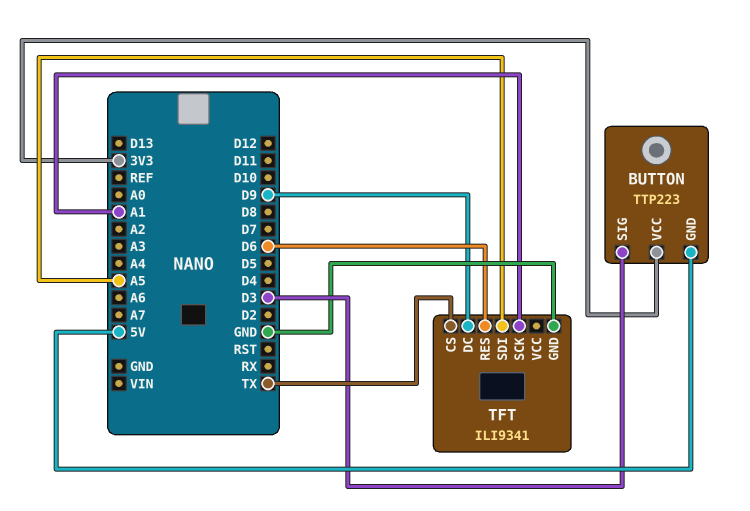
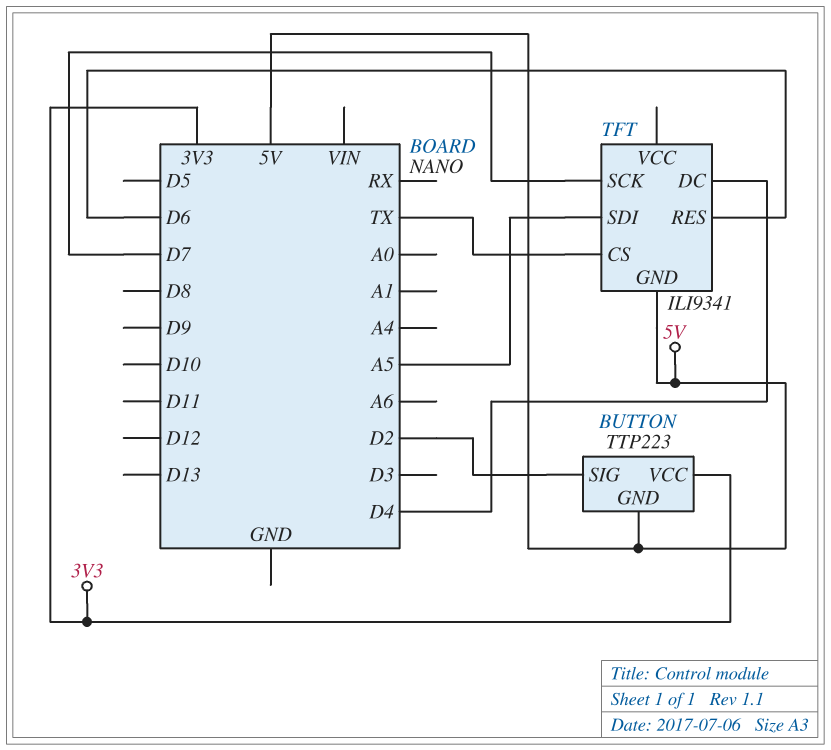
BUTTON pin SIG: D3 -> D2
TFT pin DC: D9 -> D4
TFT pin GND: GND -> 5V
TFT pin SCK: A1 -> D7

